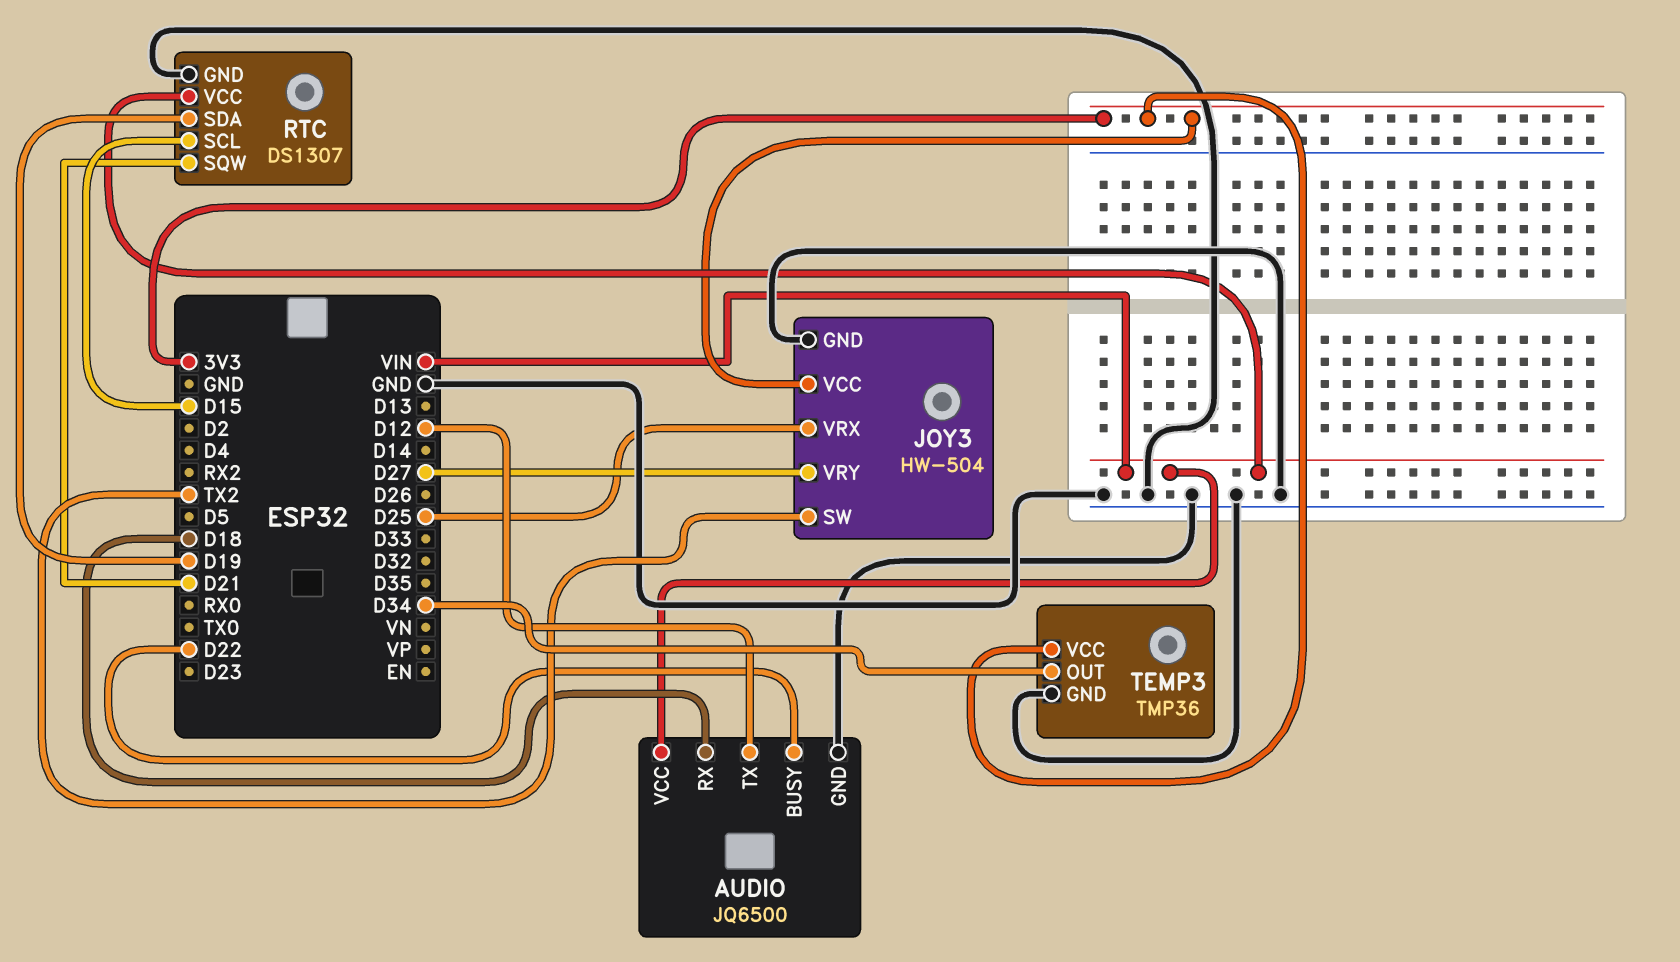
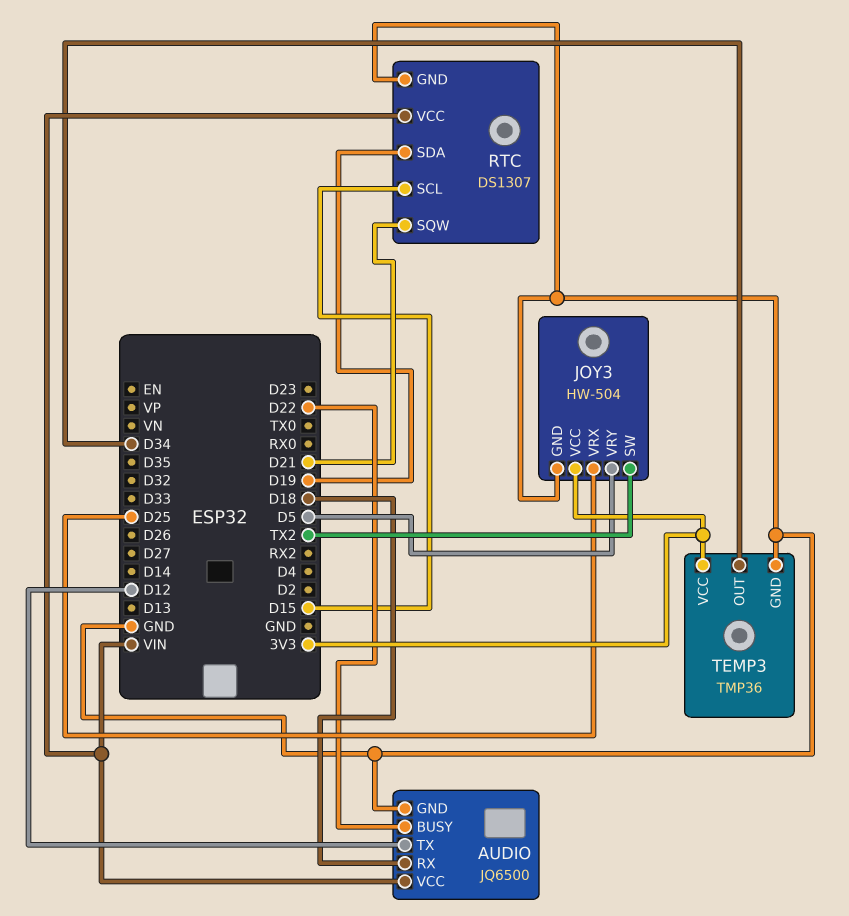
JOY3 pin VRY: D27 -> D5

